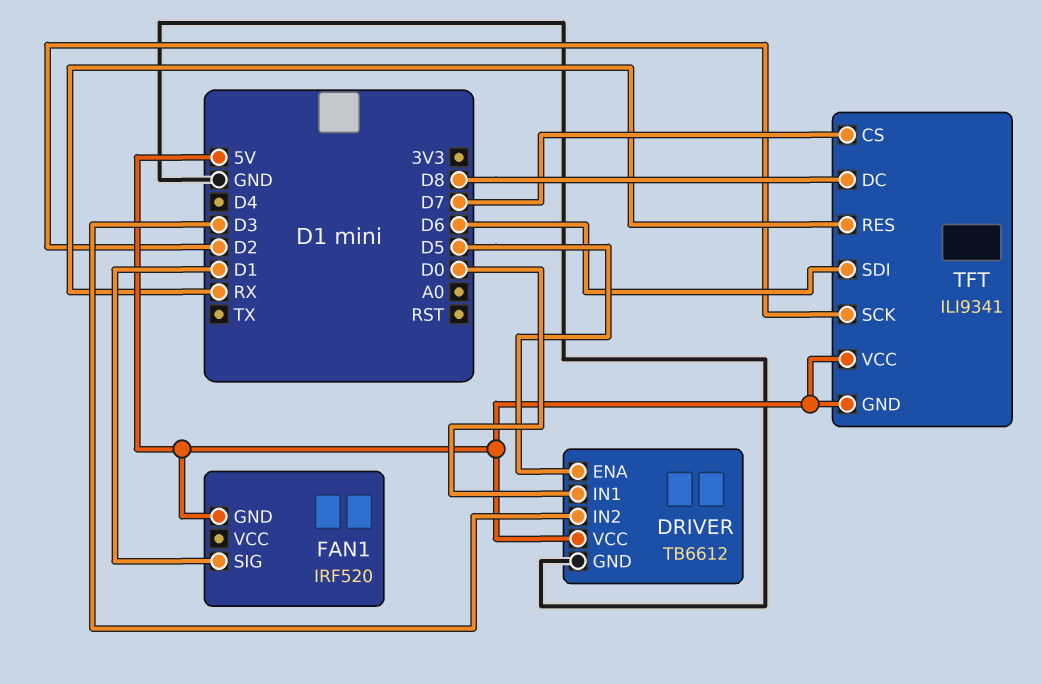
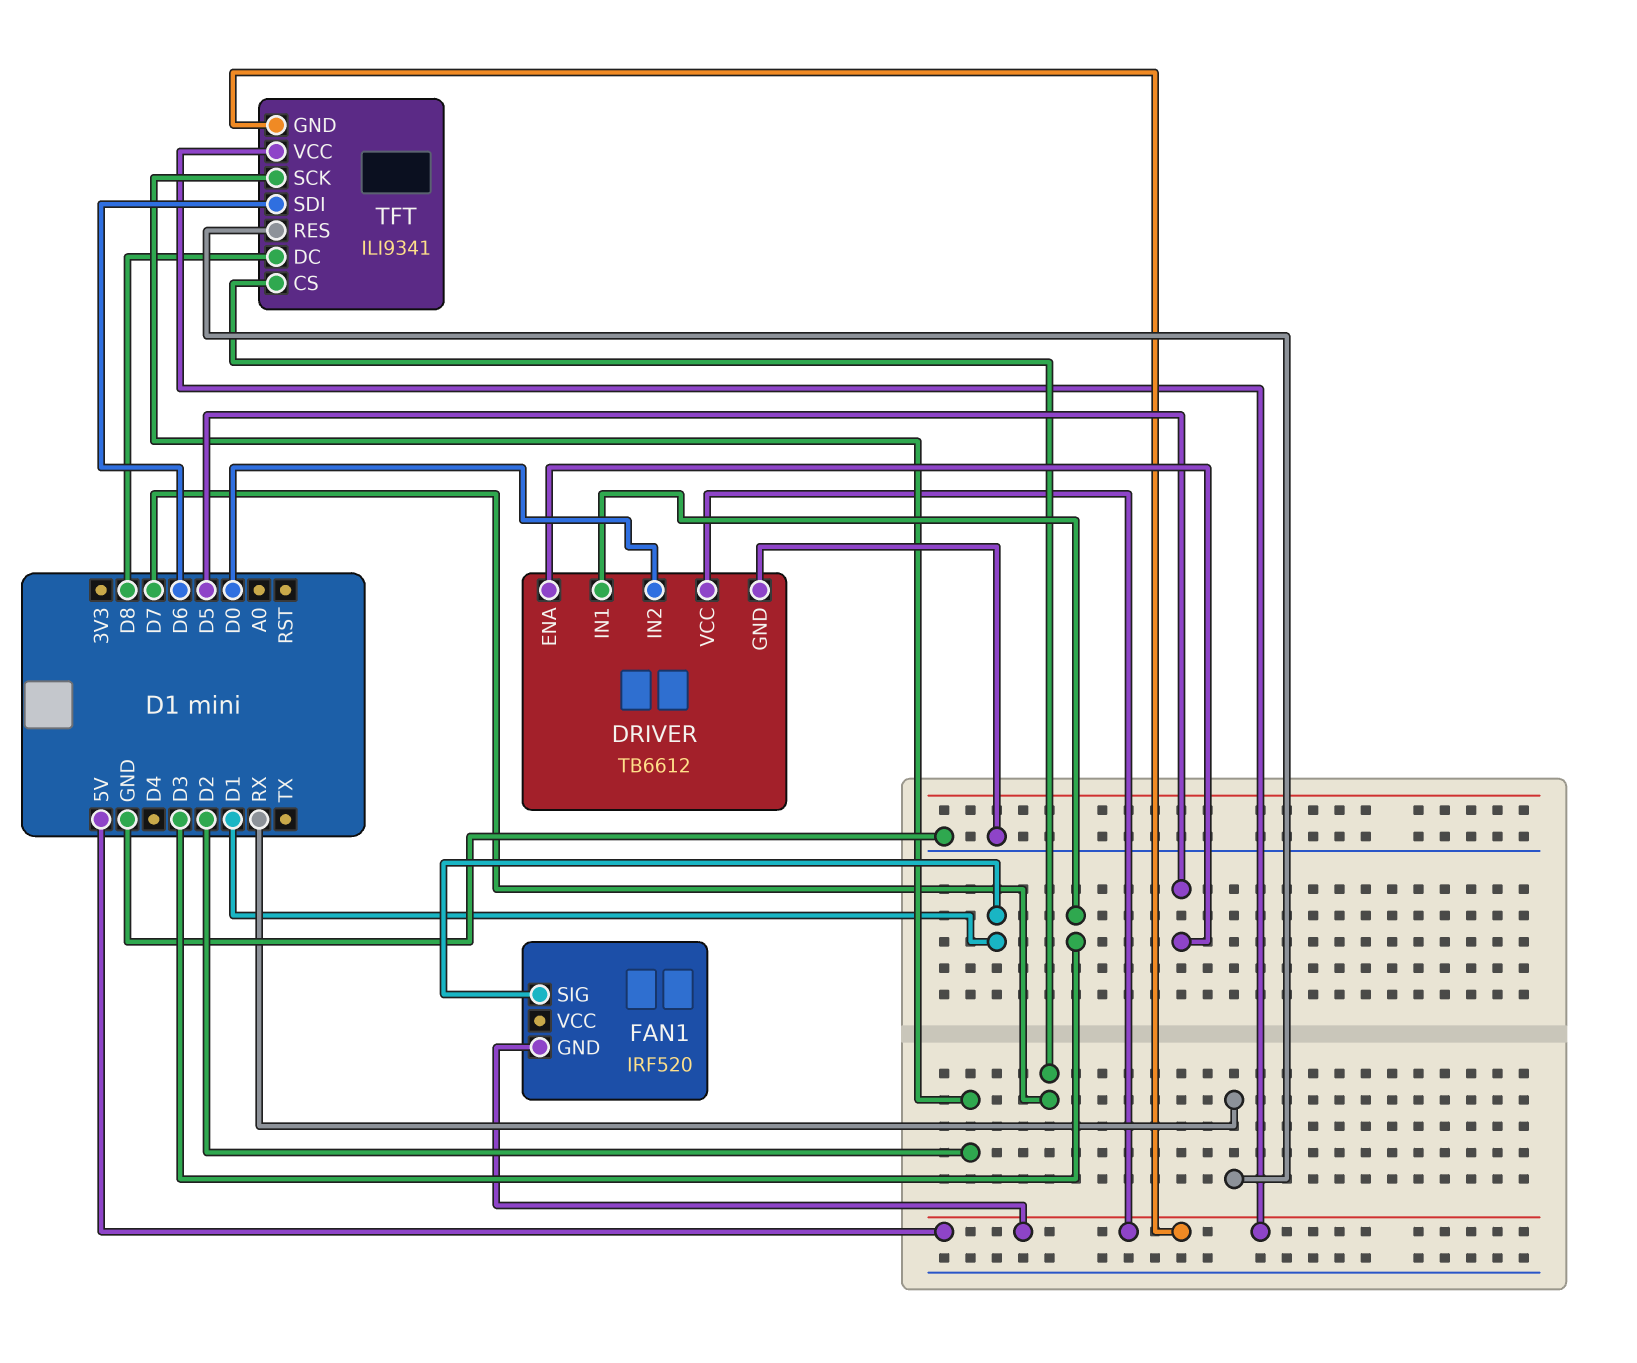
DRIVER pin IN1: D0 -> D3
DRIVER pin IN2: D3 -> D0

